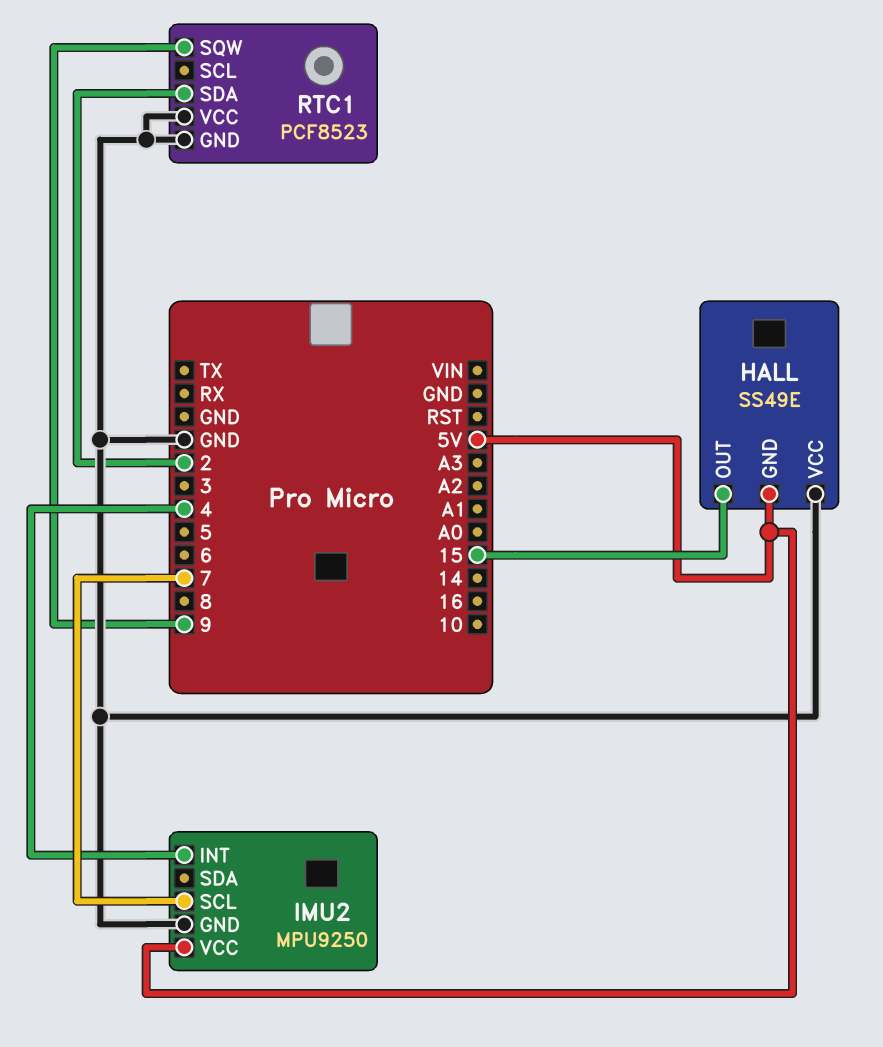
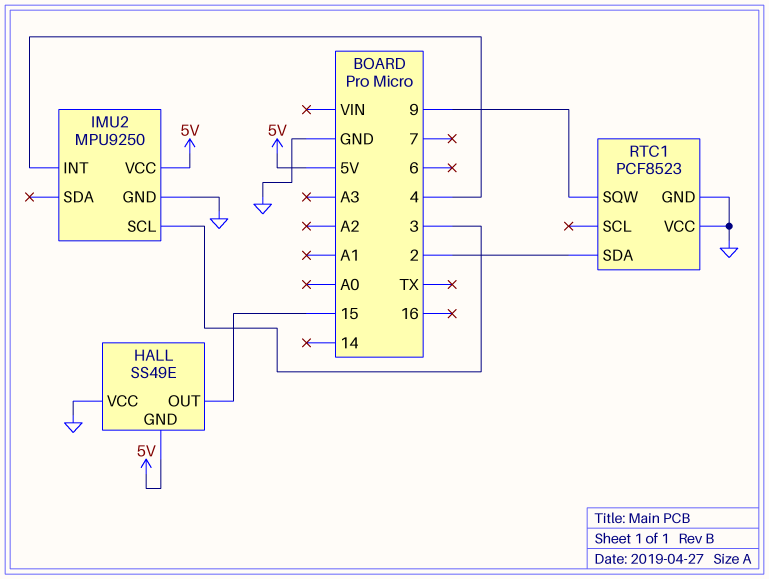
IMU2 pin SCL: 7 -> 3

